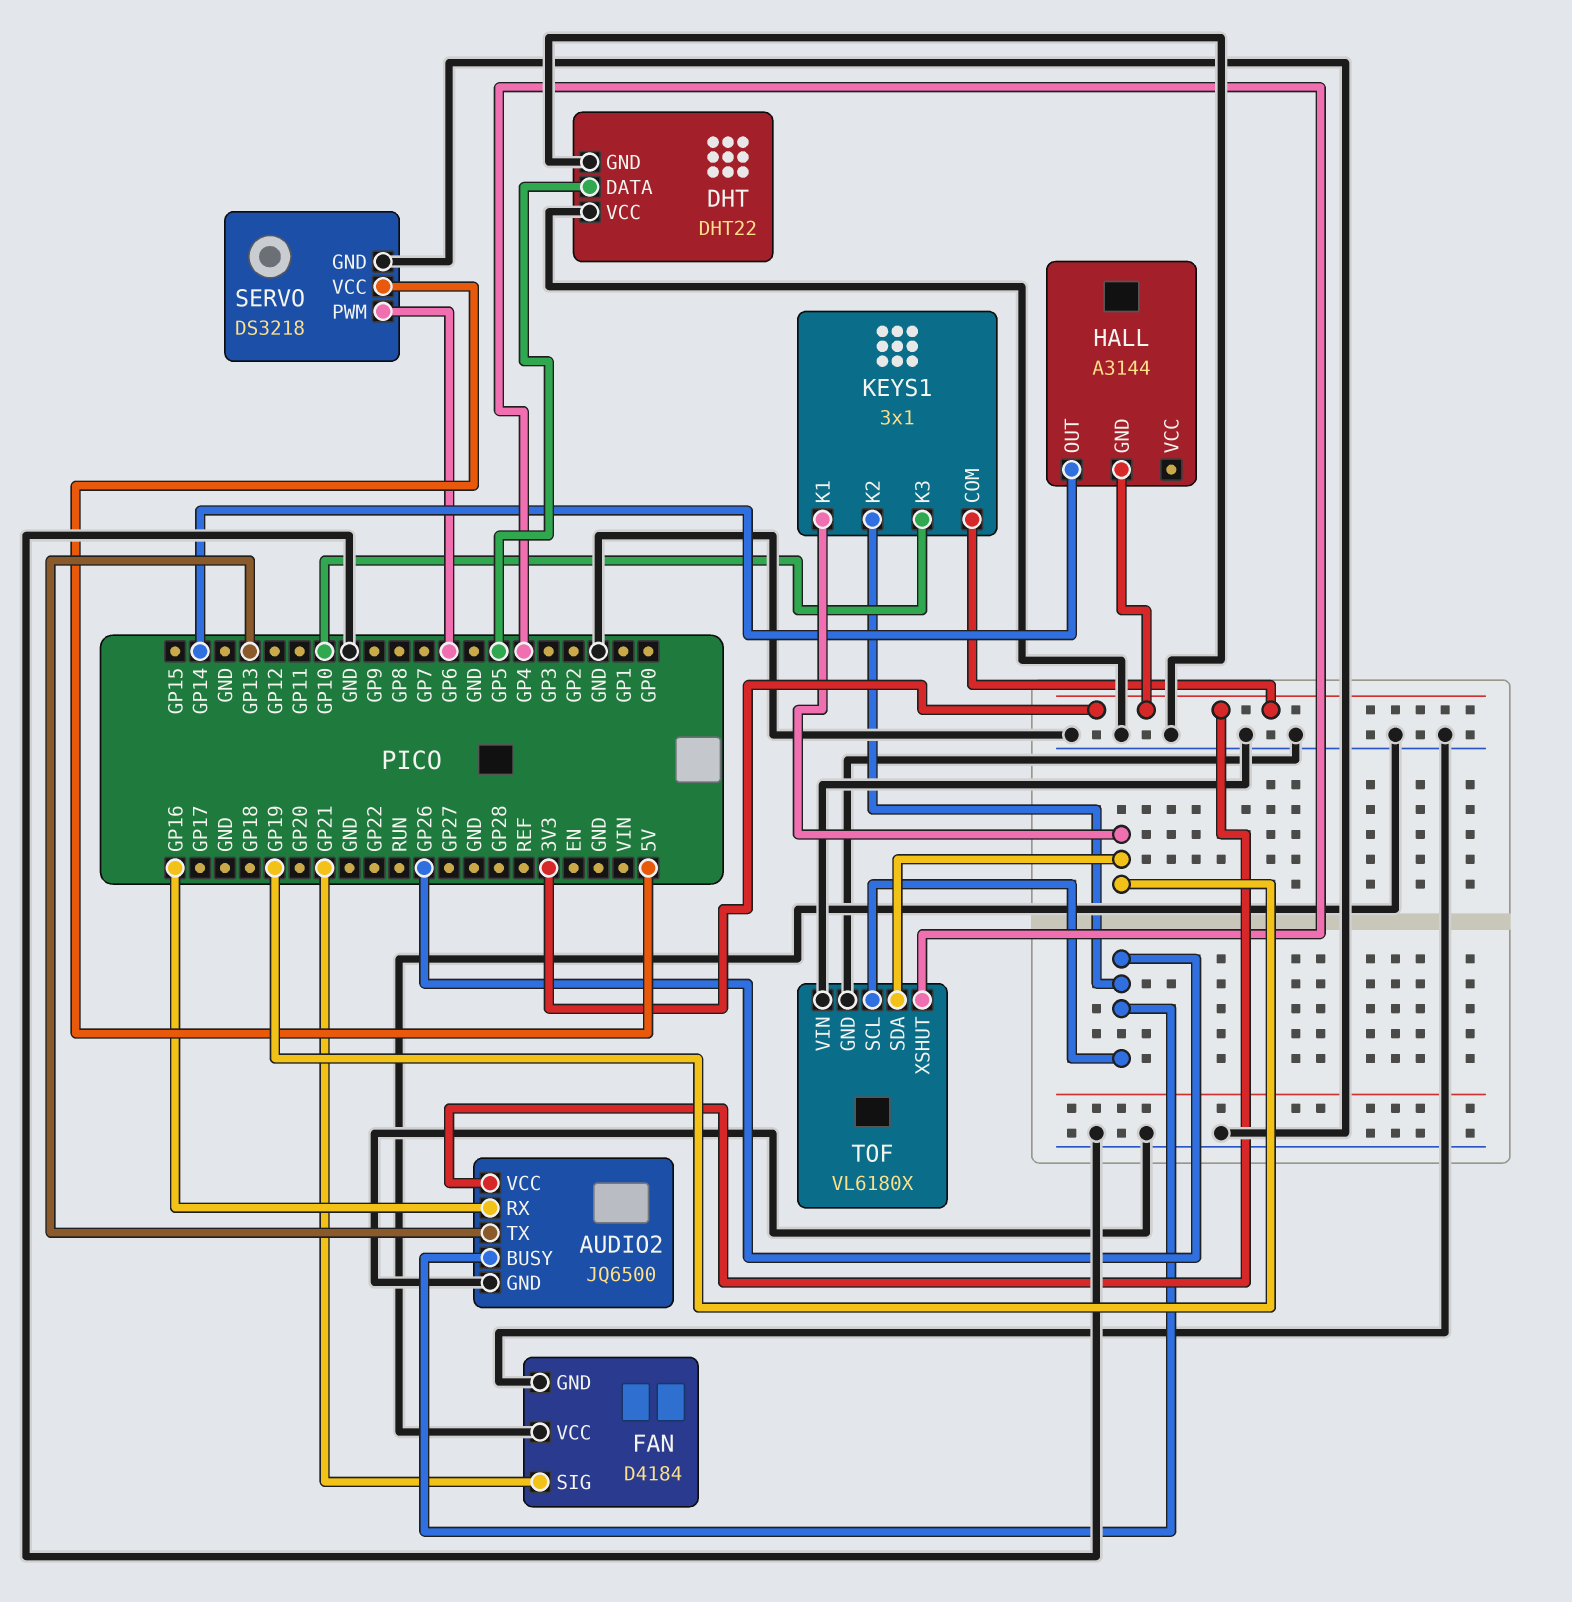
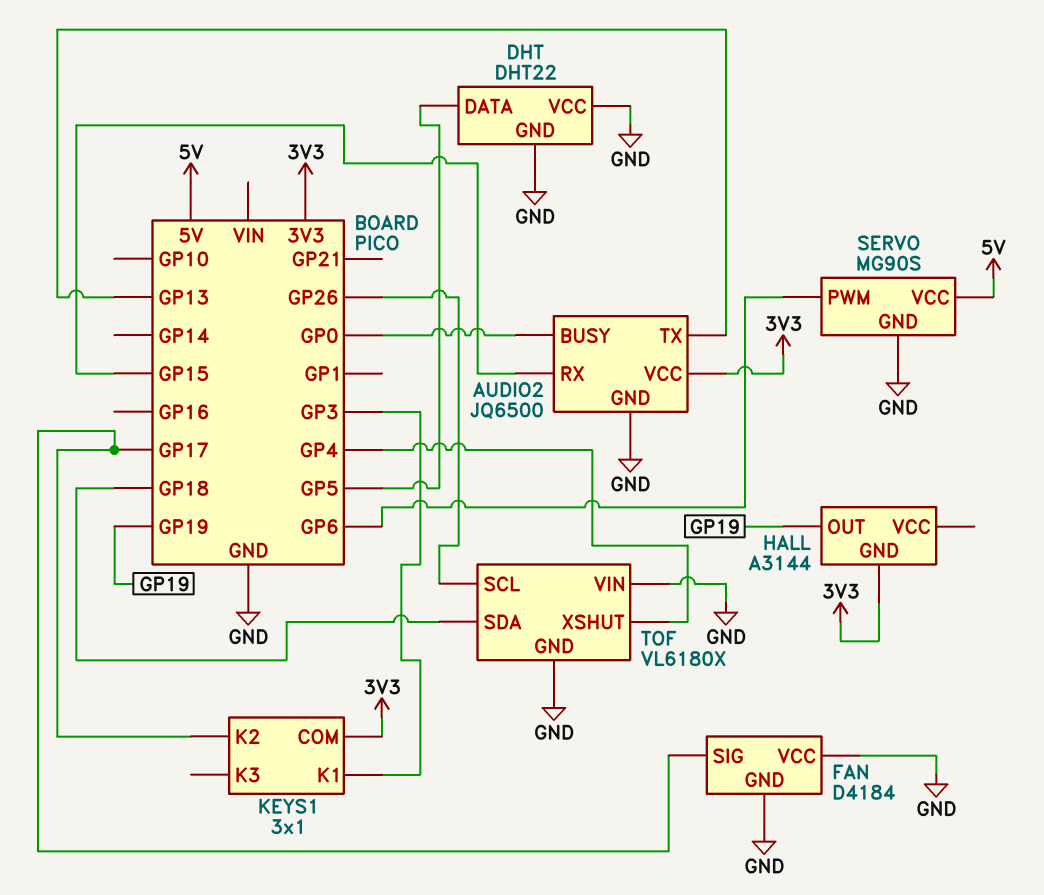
AUDIO2 pin BUSY: GP26 -> GP0
AUDIO2 pin RX: GP16 -> GP15
FAN pin SIG: GP21 -> GP17
HALL pin OUT: GP14 -> GP19
KEYS1 pin K1: GP19 -> GP3
KEYS1 pin K2: GP26 -> GP17
KEYS1 pin K3: GP10 -> none
SERVO: DS3218 -> MG90S
TOF pin SDA: GP19 -> GP18

